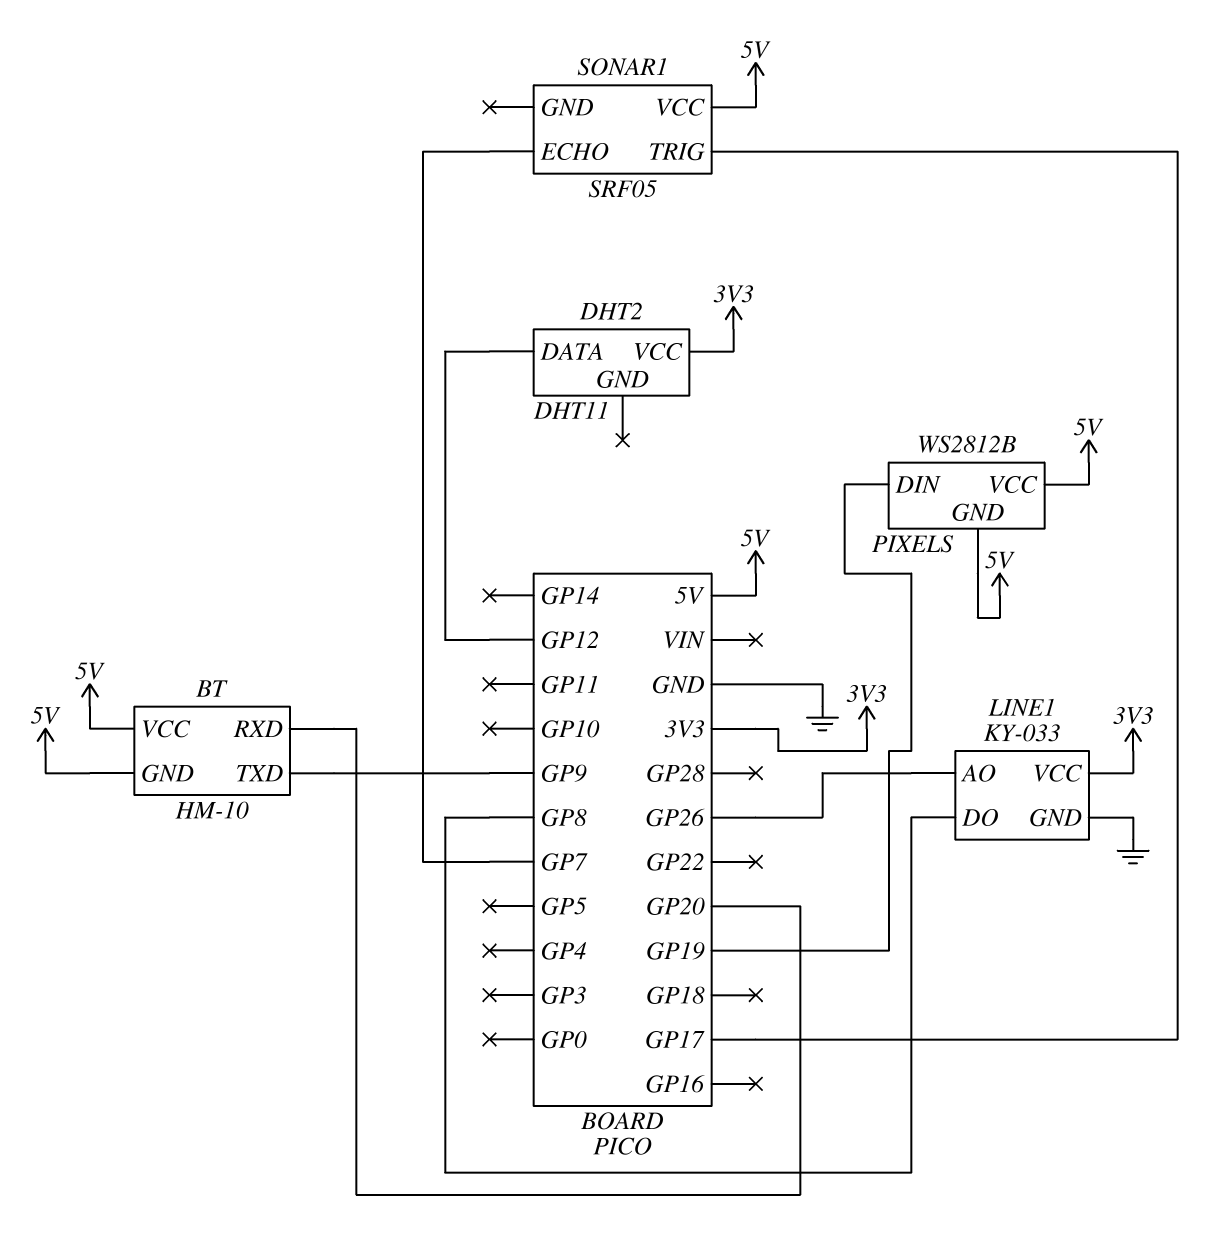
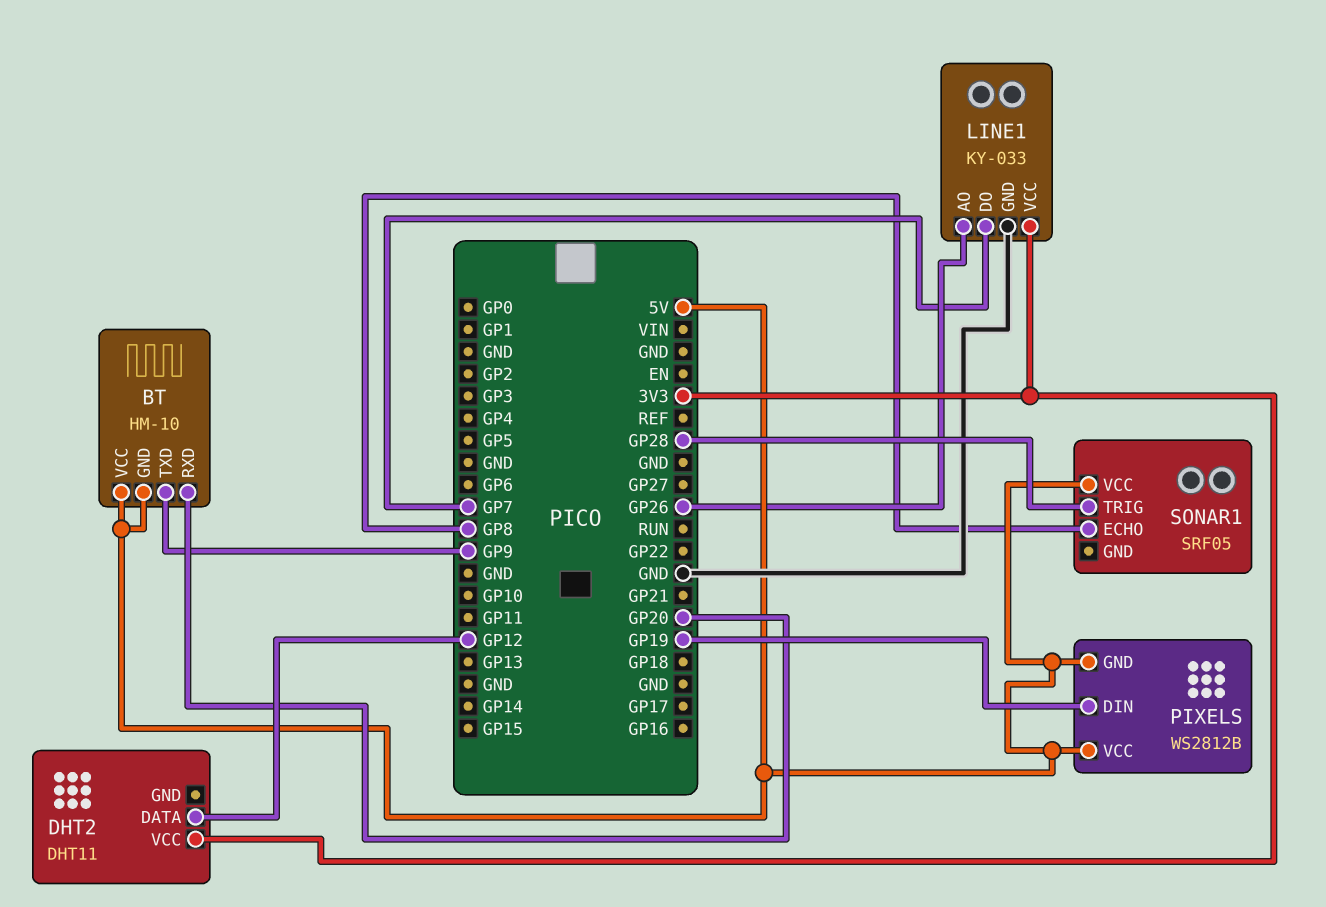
LINE1 pin DO: GP8 -> GP7
SONAR1 pin ECHO: GP7 -> GP8
SONAR1 pin TRIG: GP17 -> GP28

